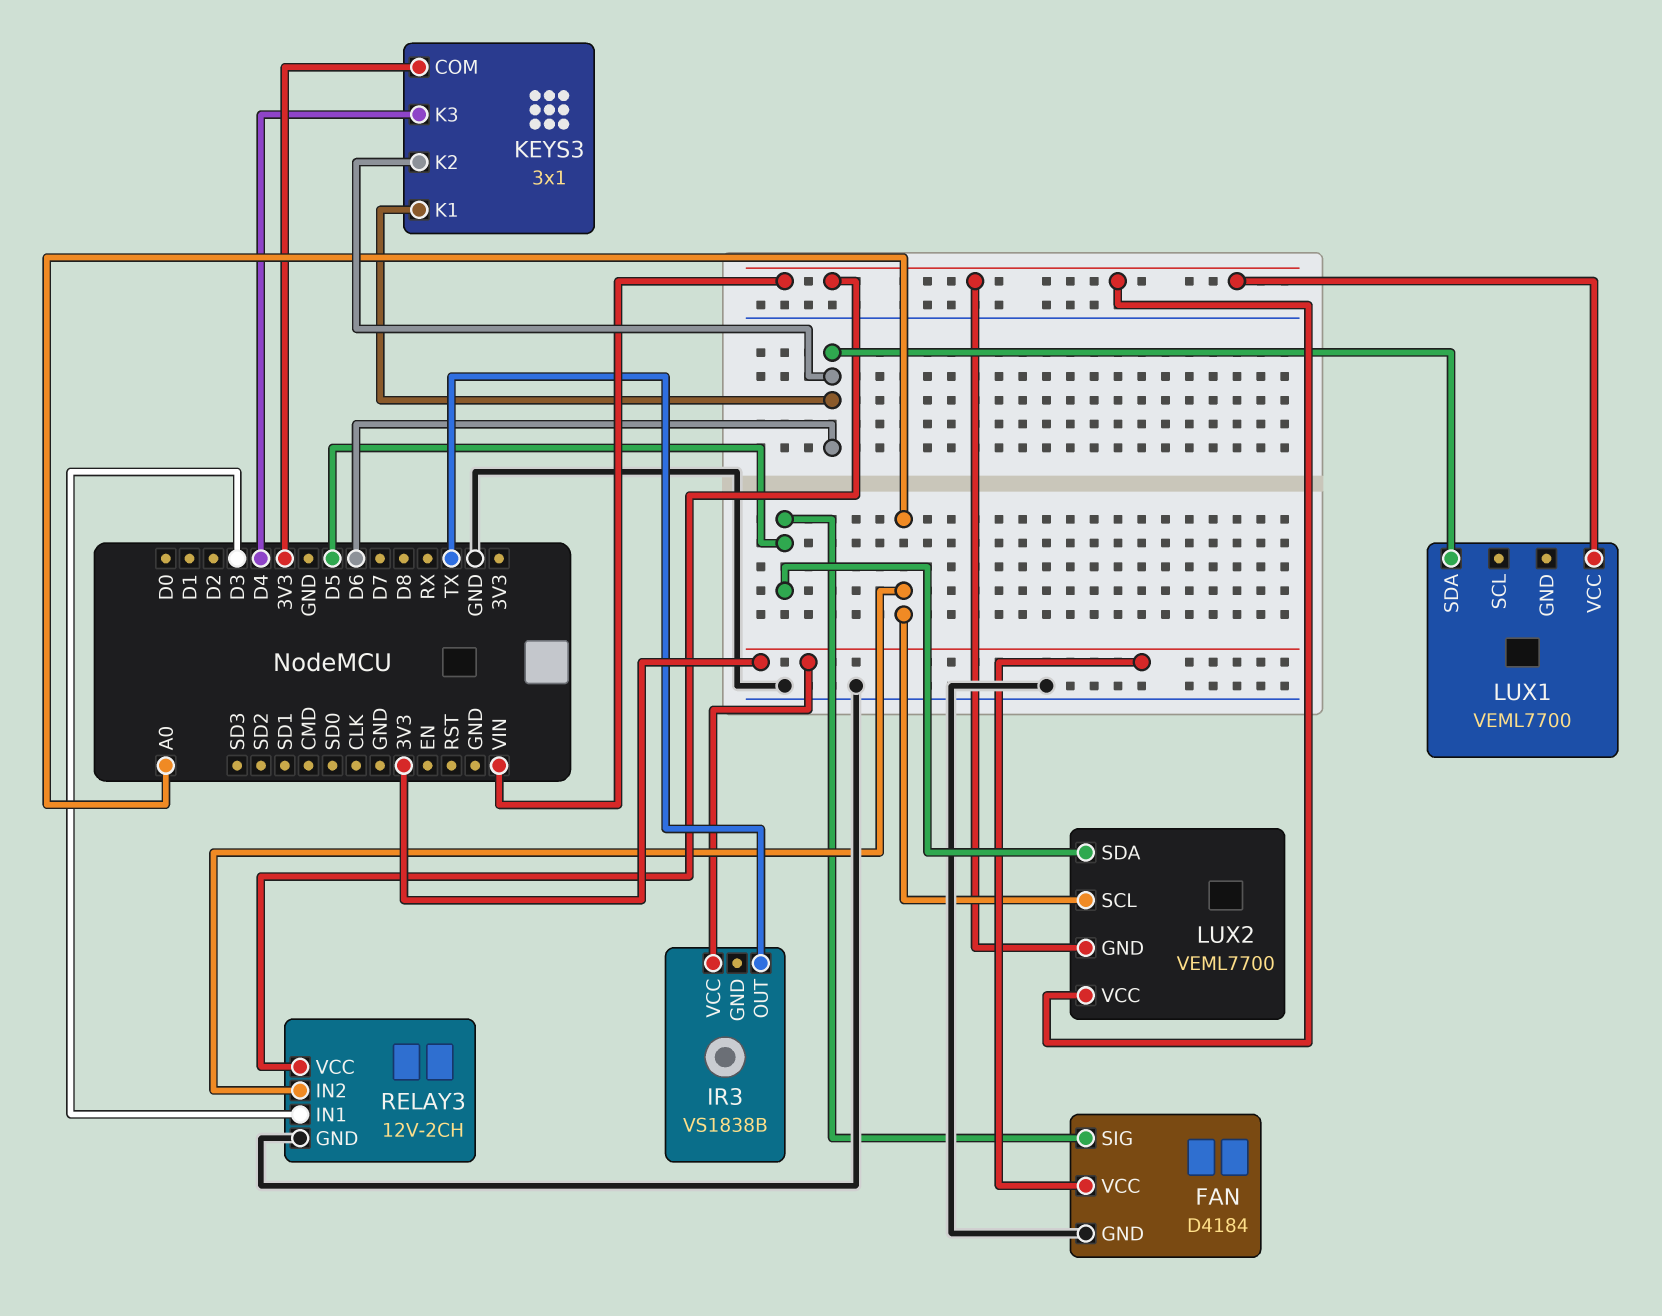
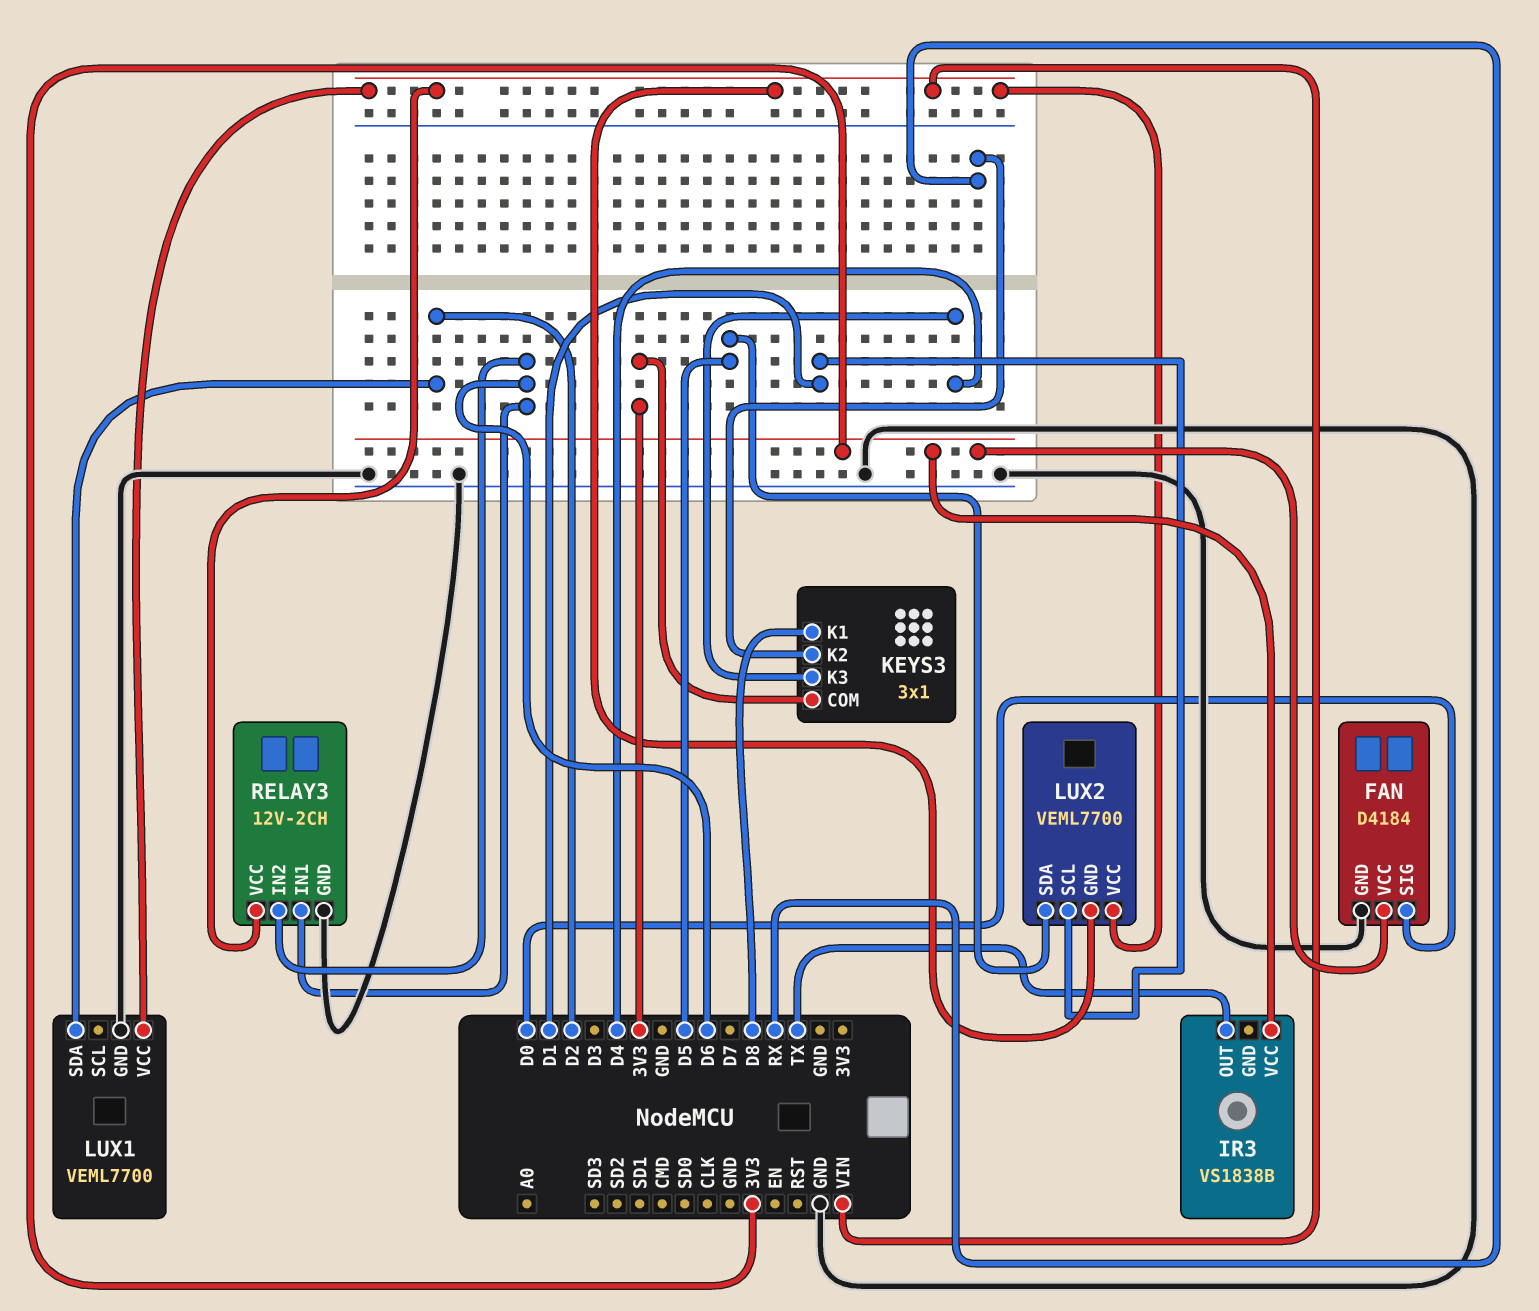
FAN pin SIG: D5 -> D0
KEYS3 pin K1: D6 -> D8
KEYS3 pin K2: D6 -> RX
LUX1 pin GND: none -> GND
LUX1 pin SDA: D6 -> D2
LUX2 pin SCL: A0 -> D1
RELAY3 pin IN1: D3 -> D6
RELAY3 pin IN2: A0 -> D6

